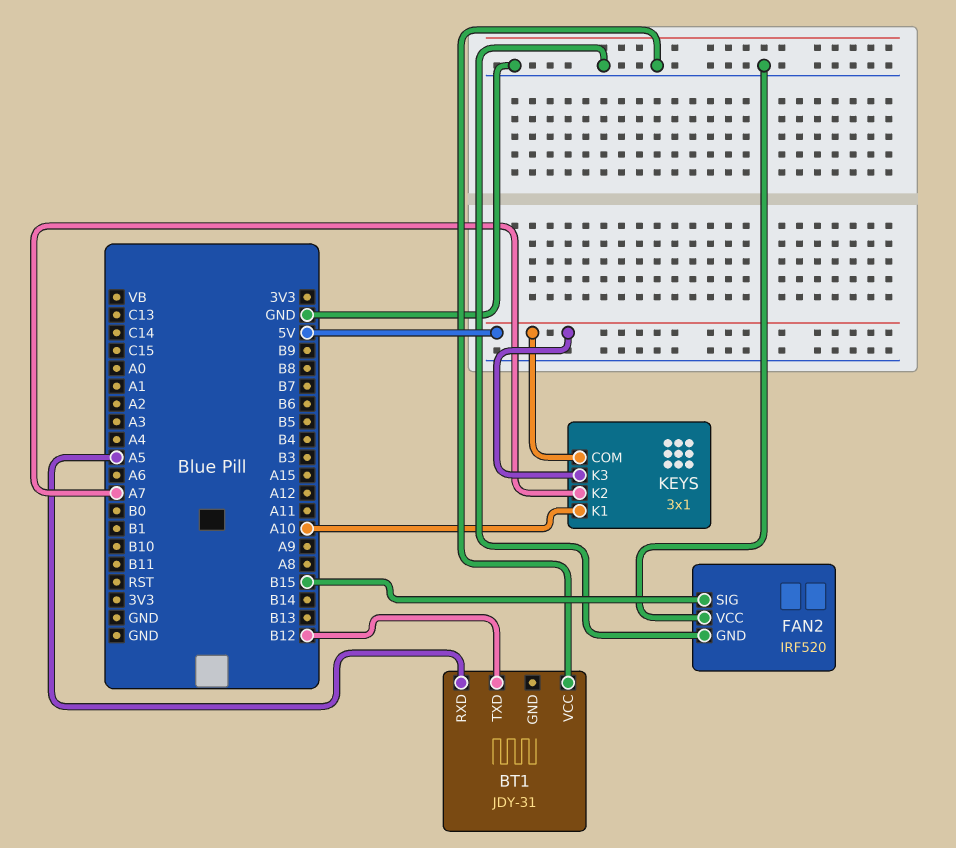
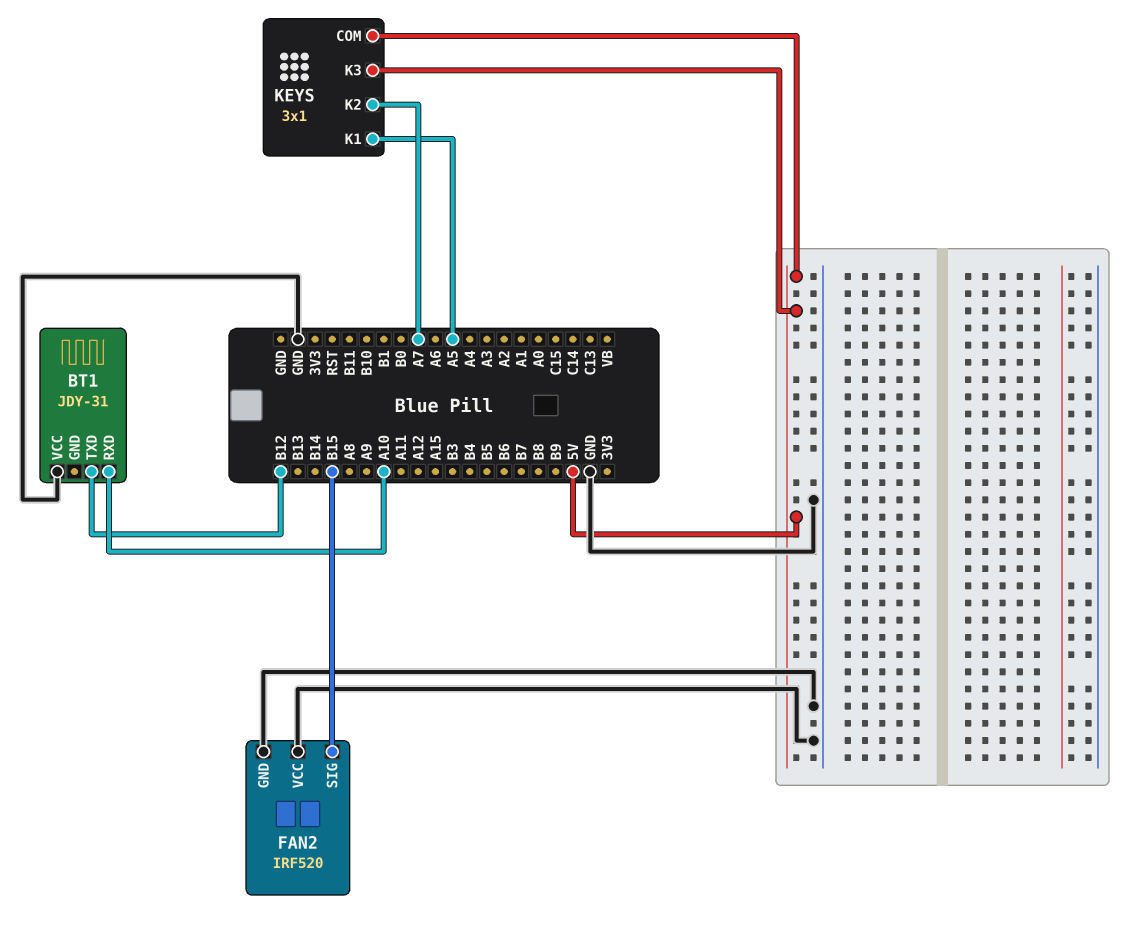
BT1 pin RXD: A5 -> A10
KEYS pin K1: A10 -> A5

